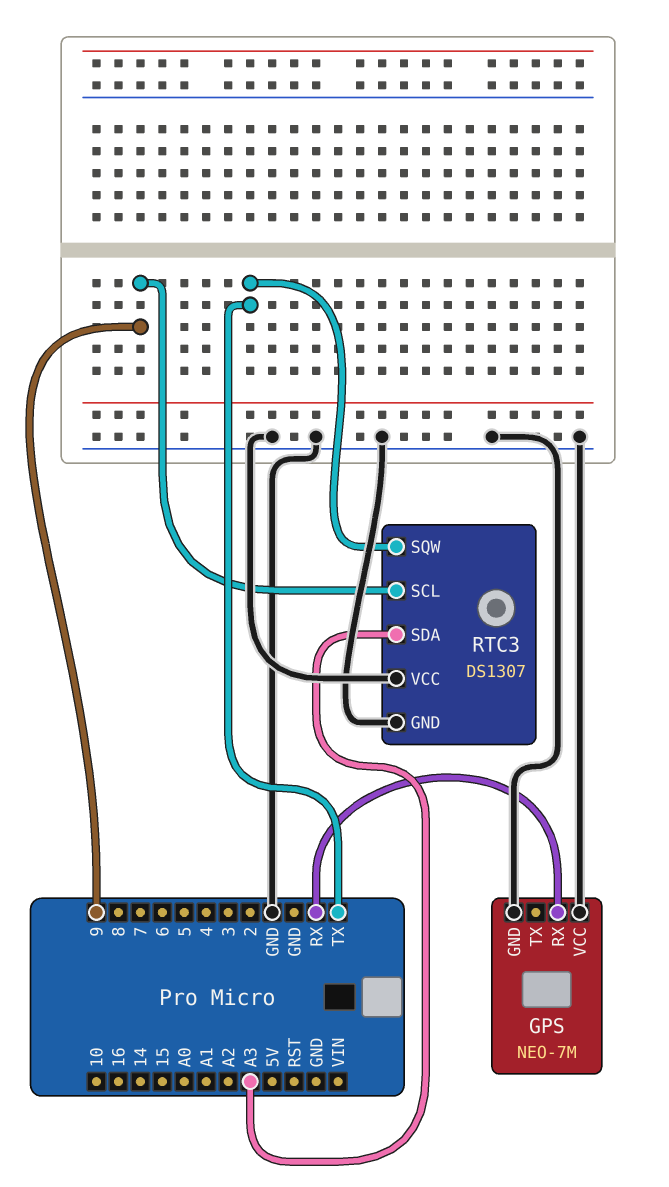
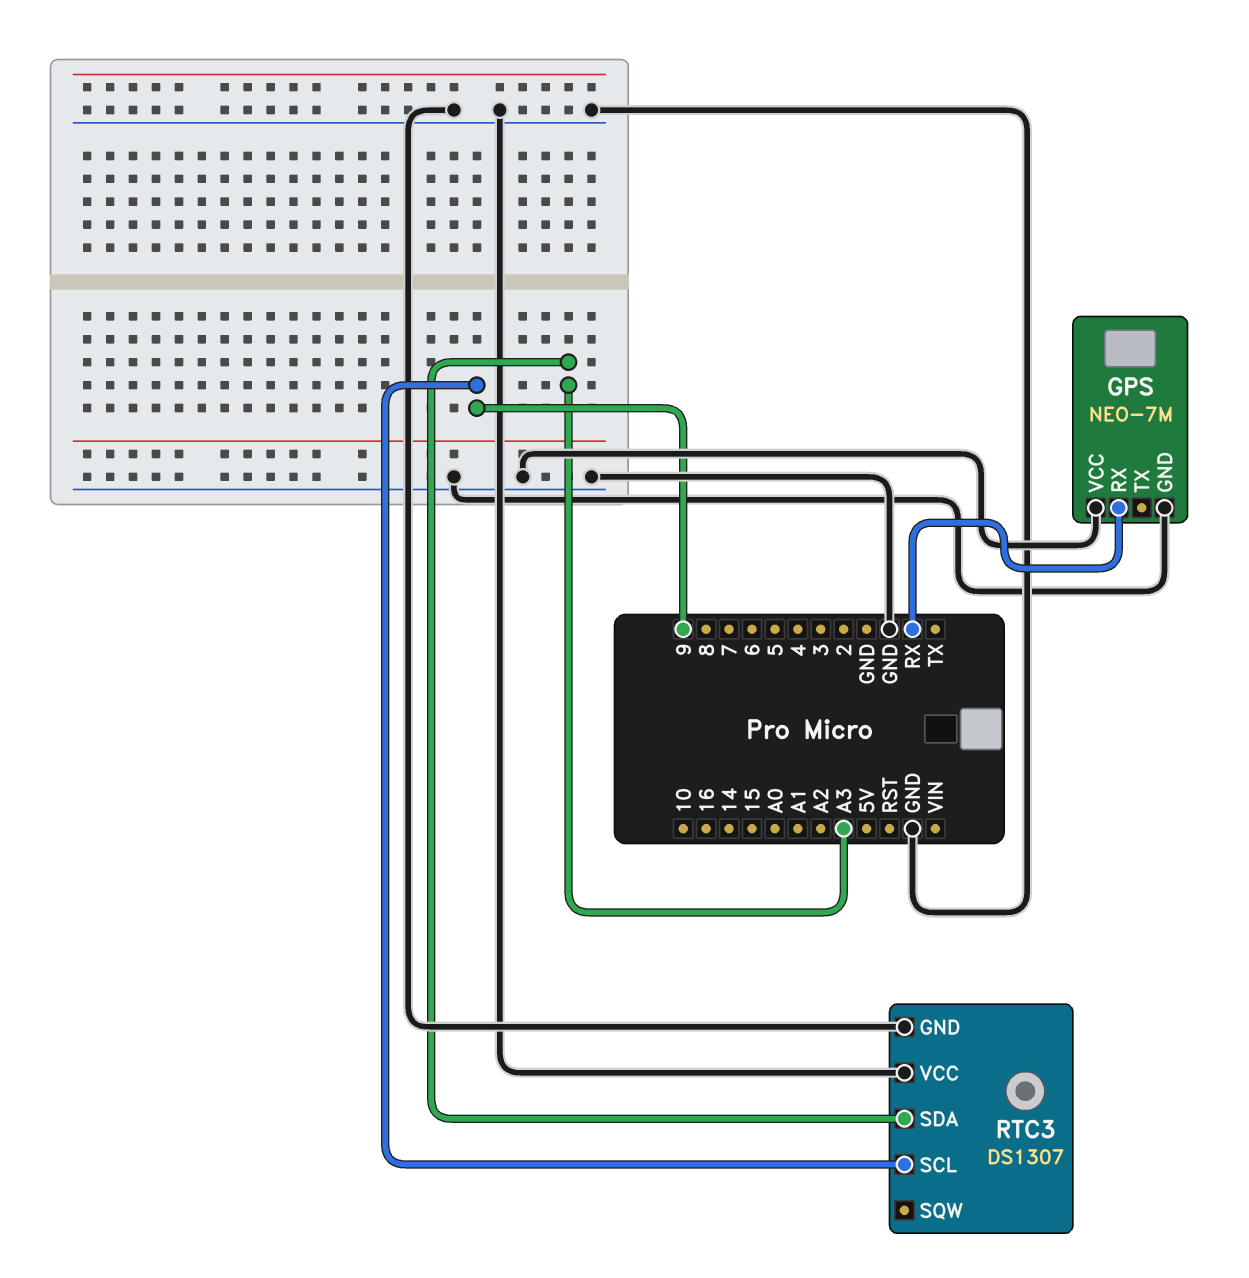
RTC3 pin SQW: TX -> none

